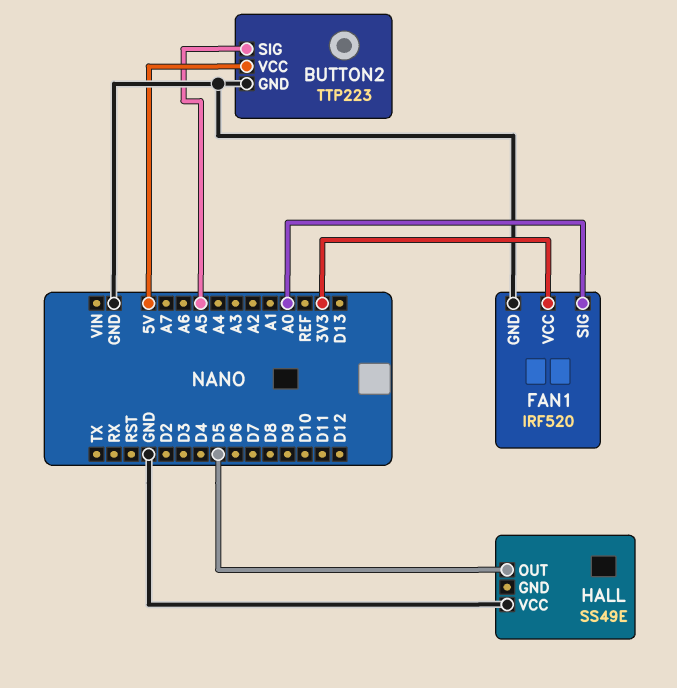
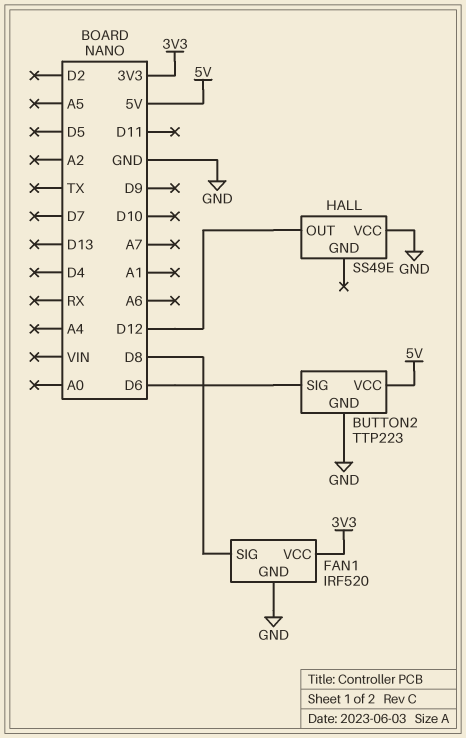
BUTTON2 pin SIG: A5 -> D6
FAN1 pin SIG: A0 -> D8
HALL pin OUT: D5 -> D12

